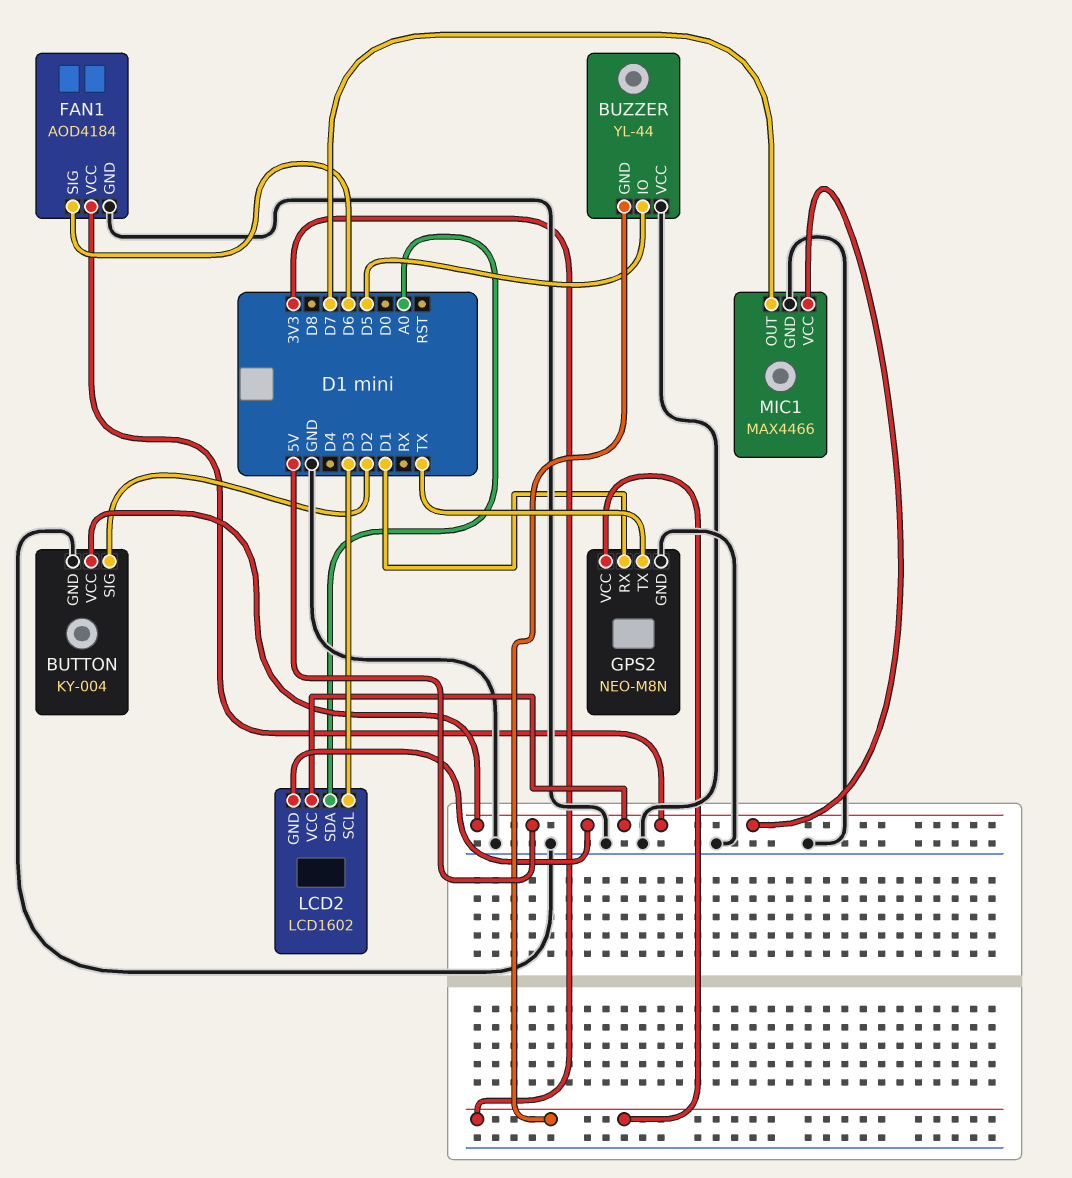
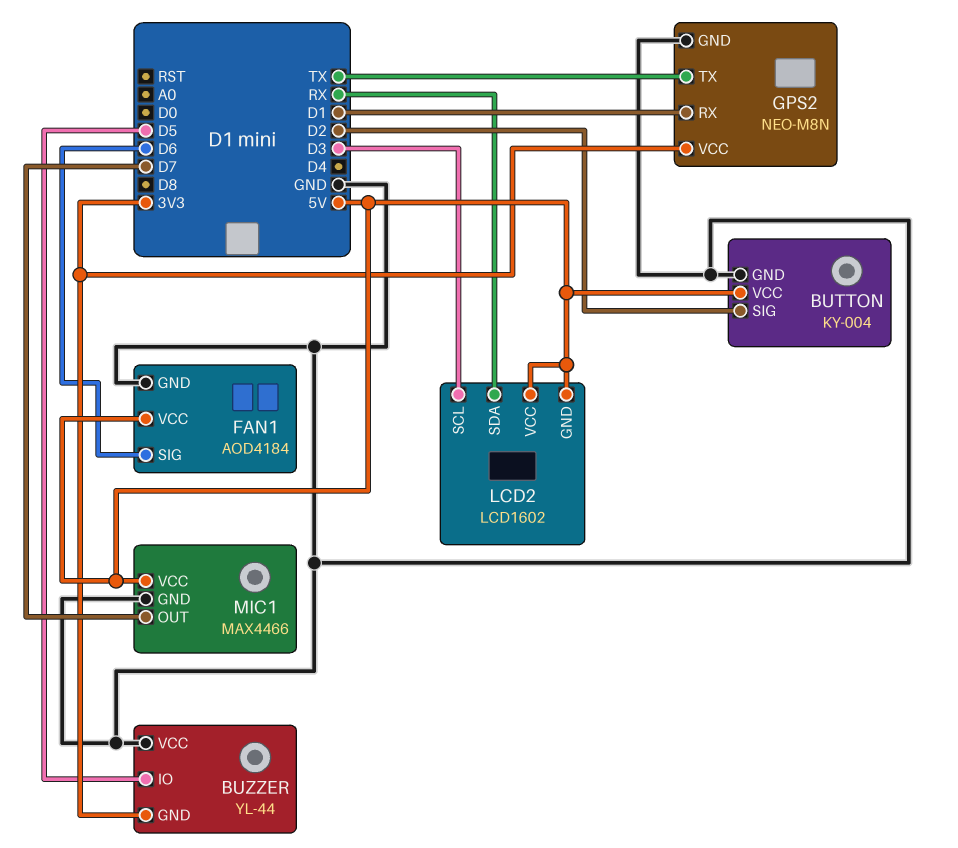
LCD2 pin SDA: A0 -> RX

